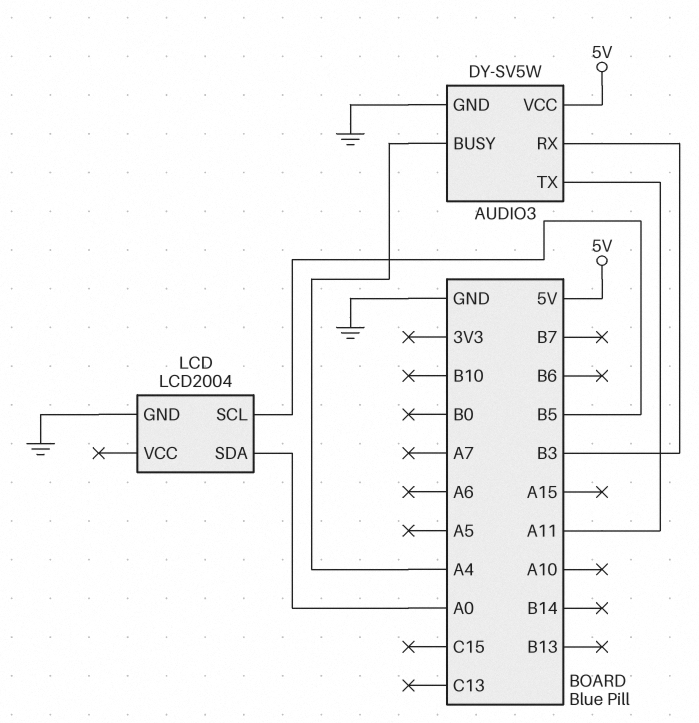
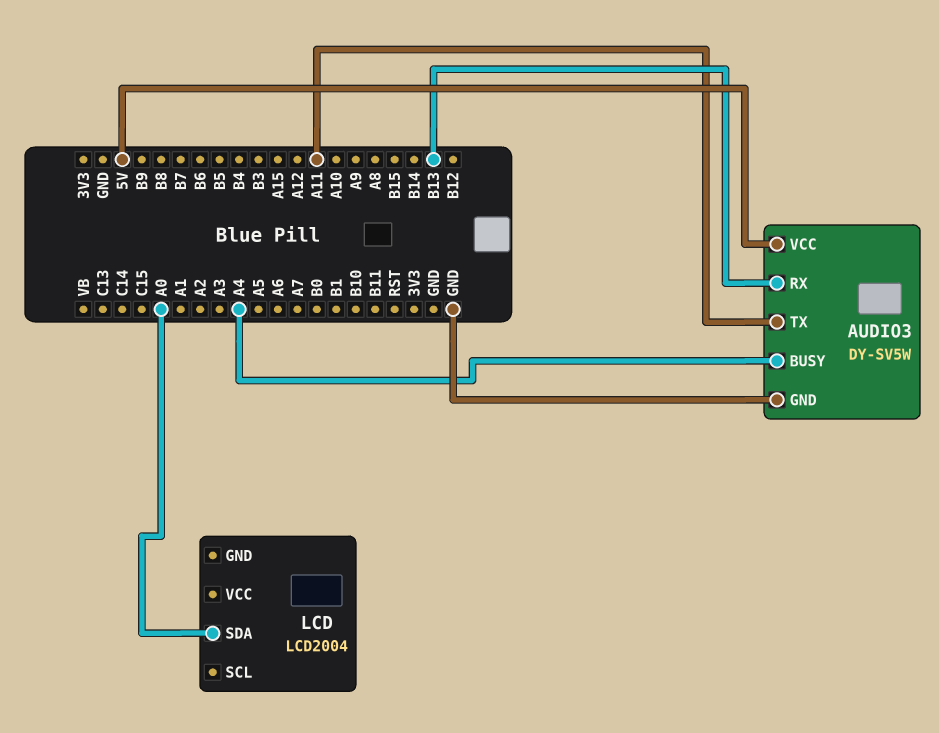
AUDIO3 pin RX: B3 -> B13
LCD pin GND: GND -> none
LCD pin SCL: B5 -> none

